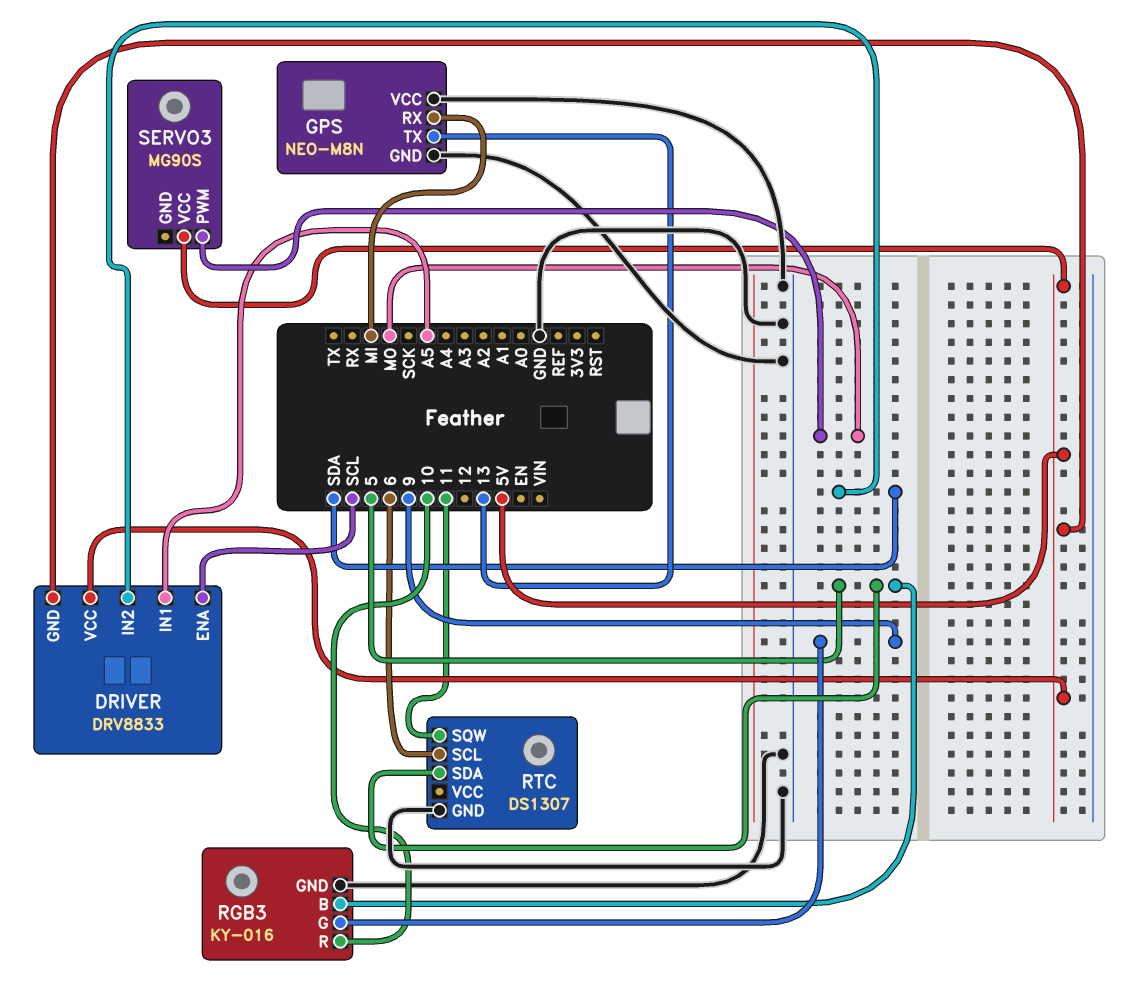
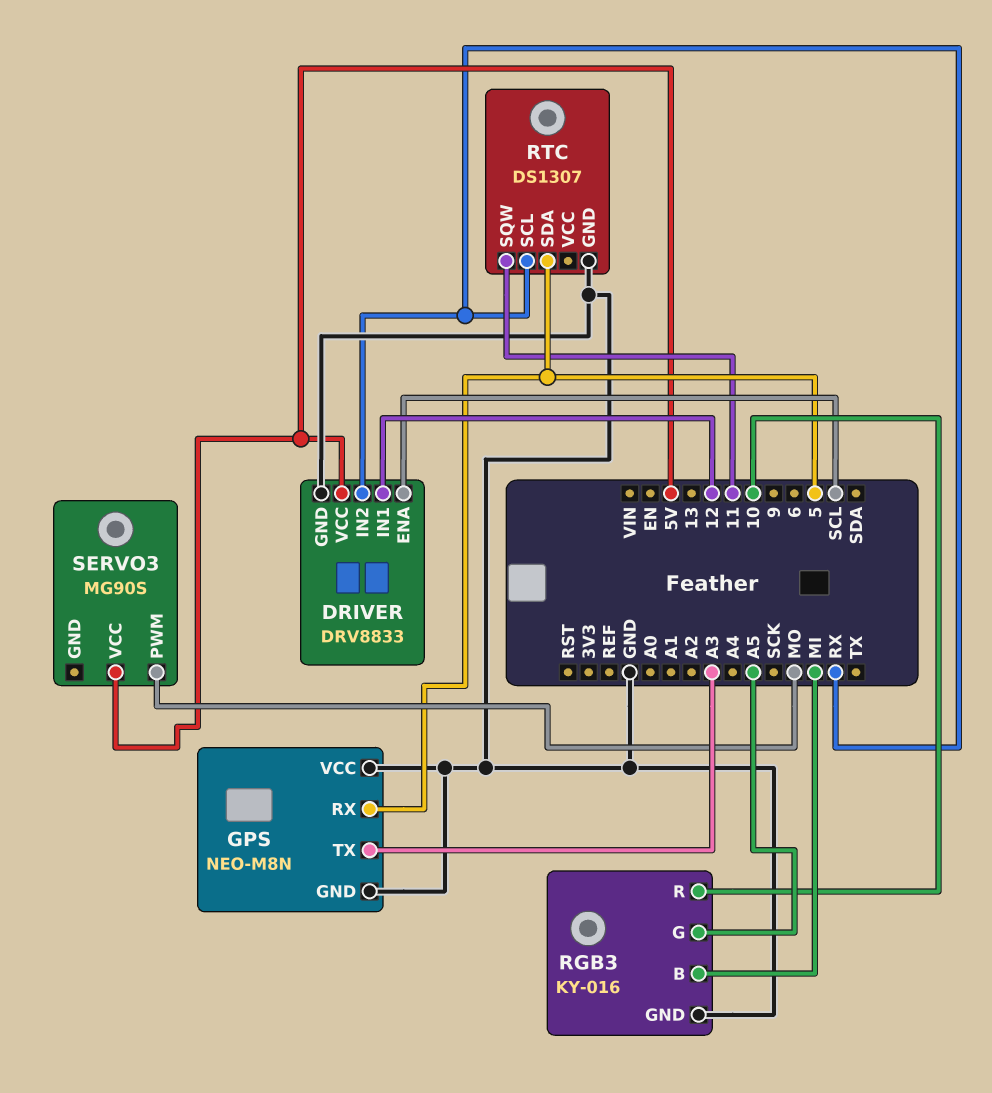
DRIVER pin GND: 5V -> GND
DRIVER pin IN1: A5 -> 12
DRIVER pin IN2: SDA -> RX
GPS pin RX: MI -> 5
GPS pin TX: 13 -> A3
RGB3 pin B: 5 -> MI
RGB3 pin G: 9 -> A5
RTC pin SCL: 6 -> RX

